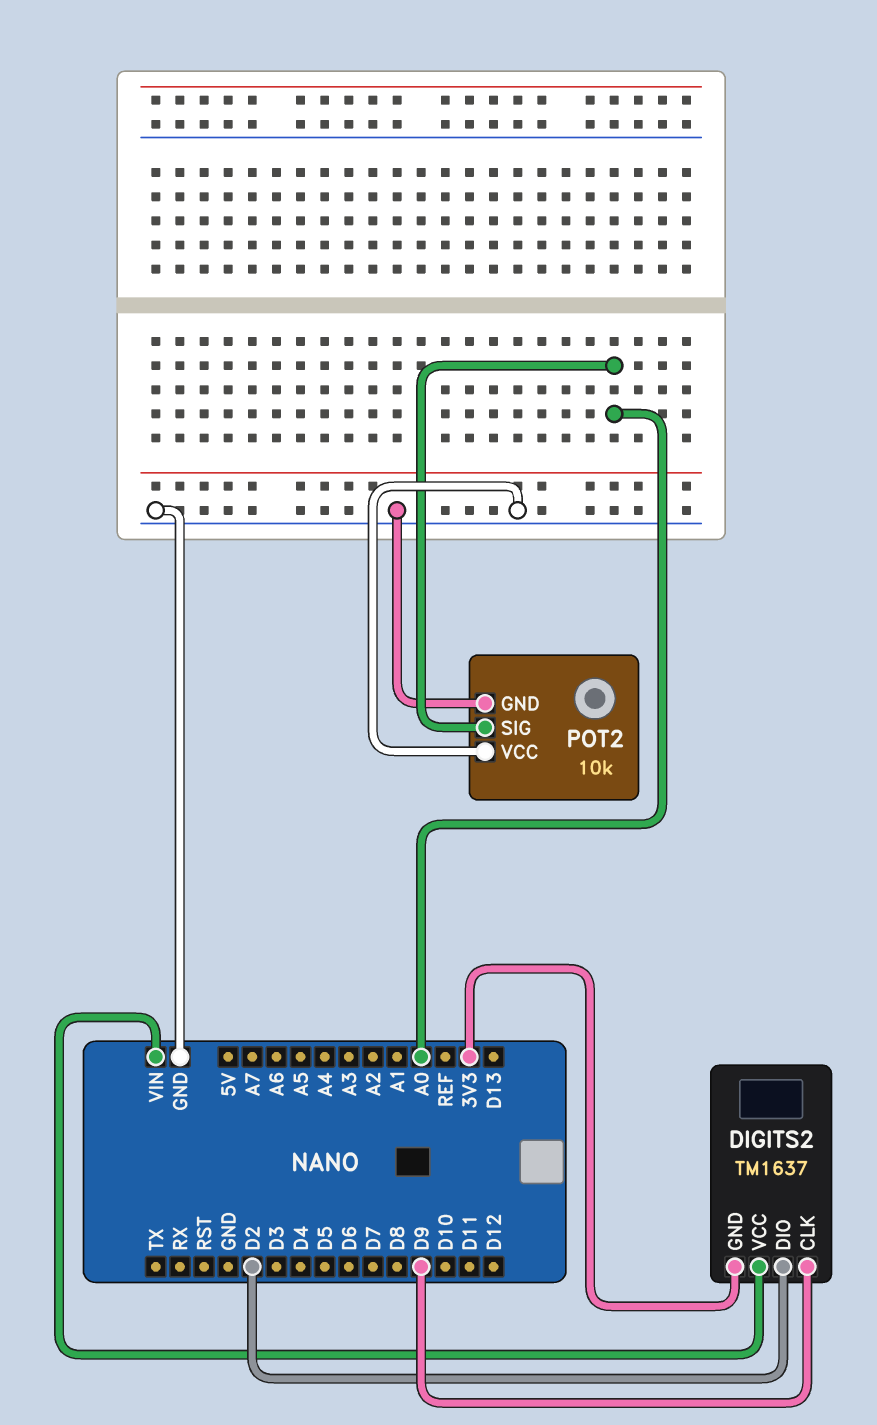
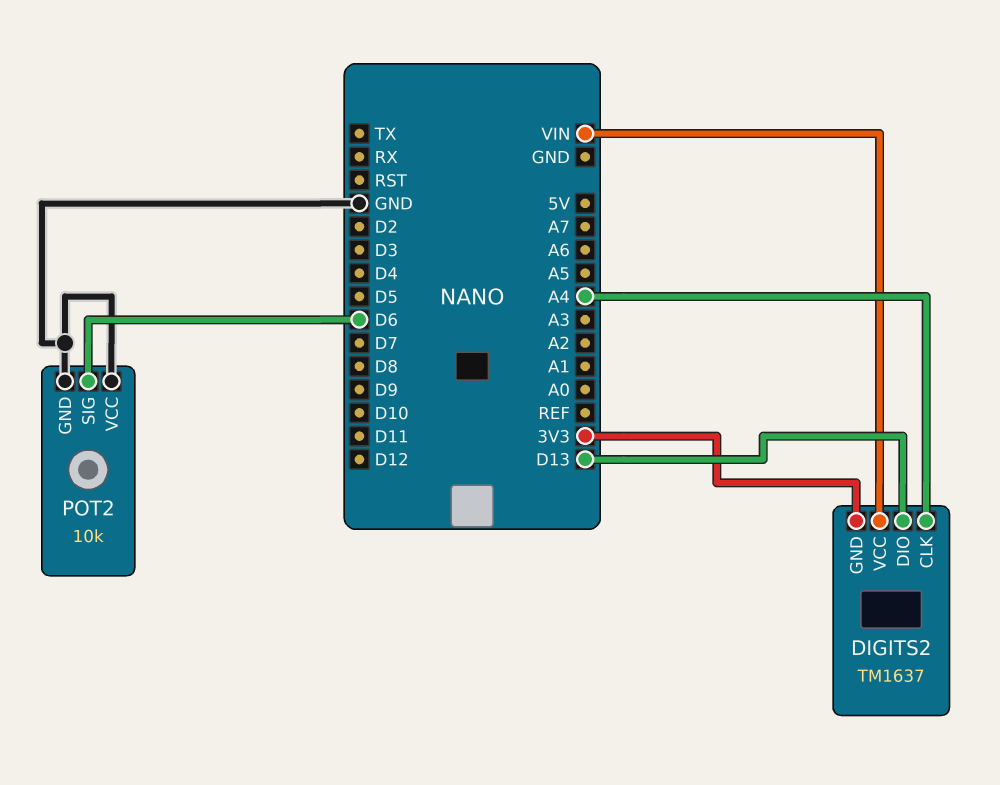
DIGITS2 pin CLK: D9 -> A4
DIGITS2 pin DIO: D2 -> D13
POT2 pin SIG: A0 -> D6

